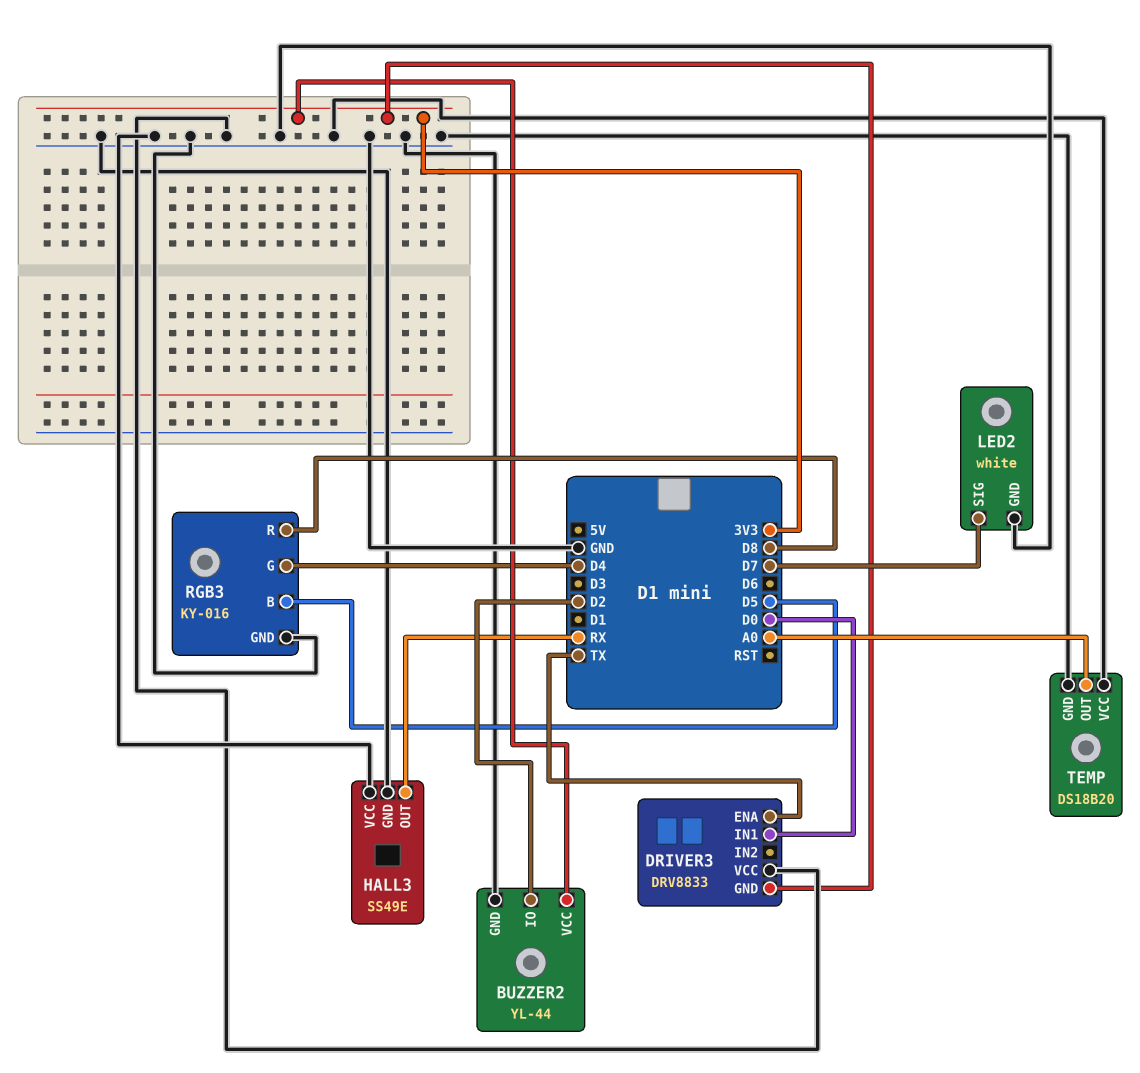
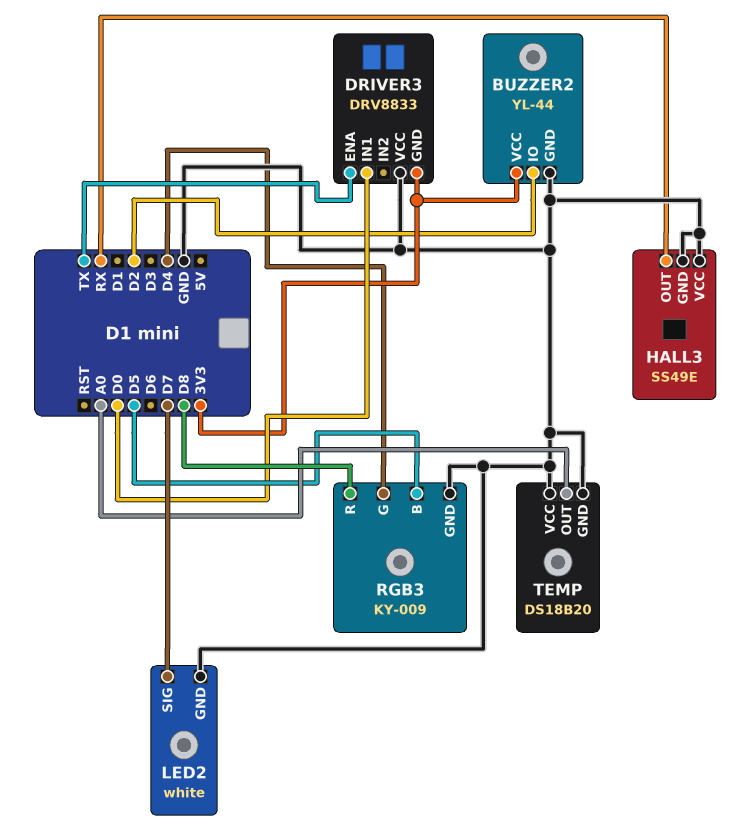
RGB3: KY-016 -> KY-009

